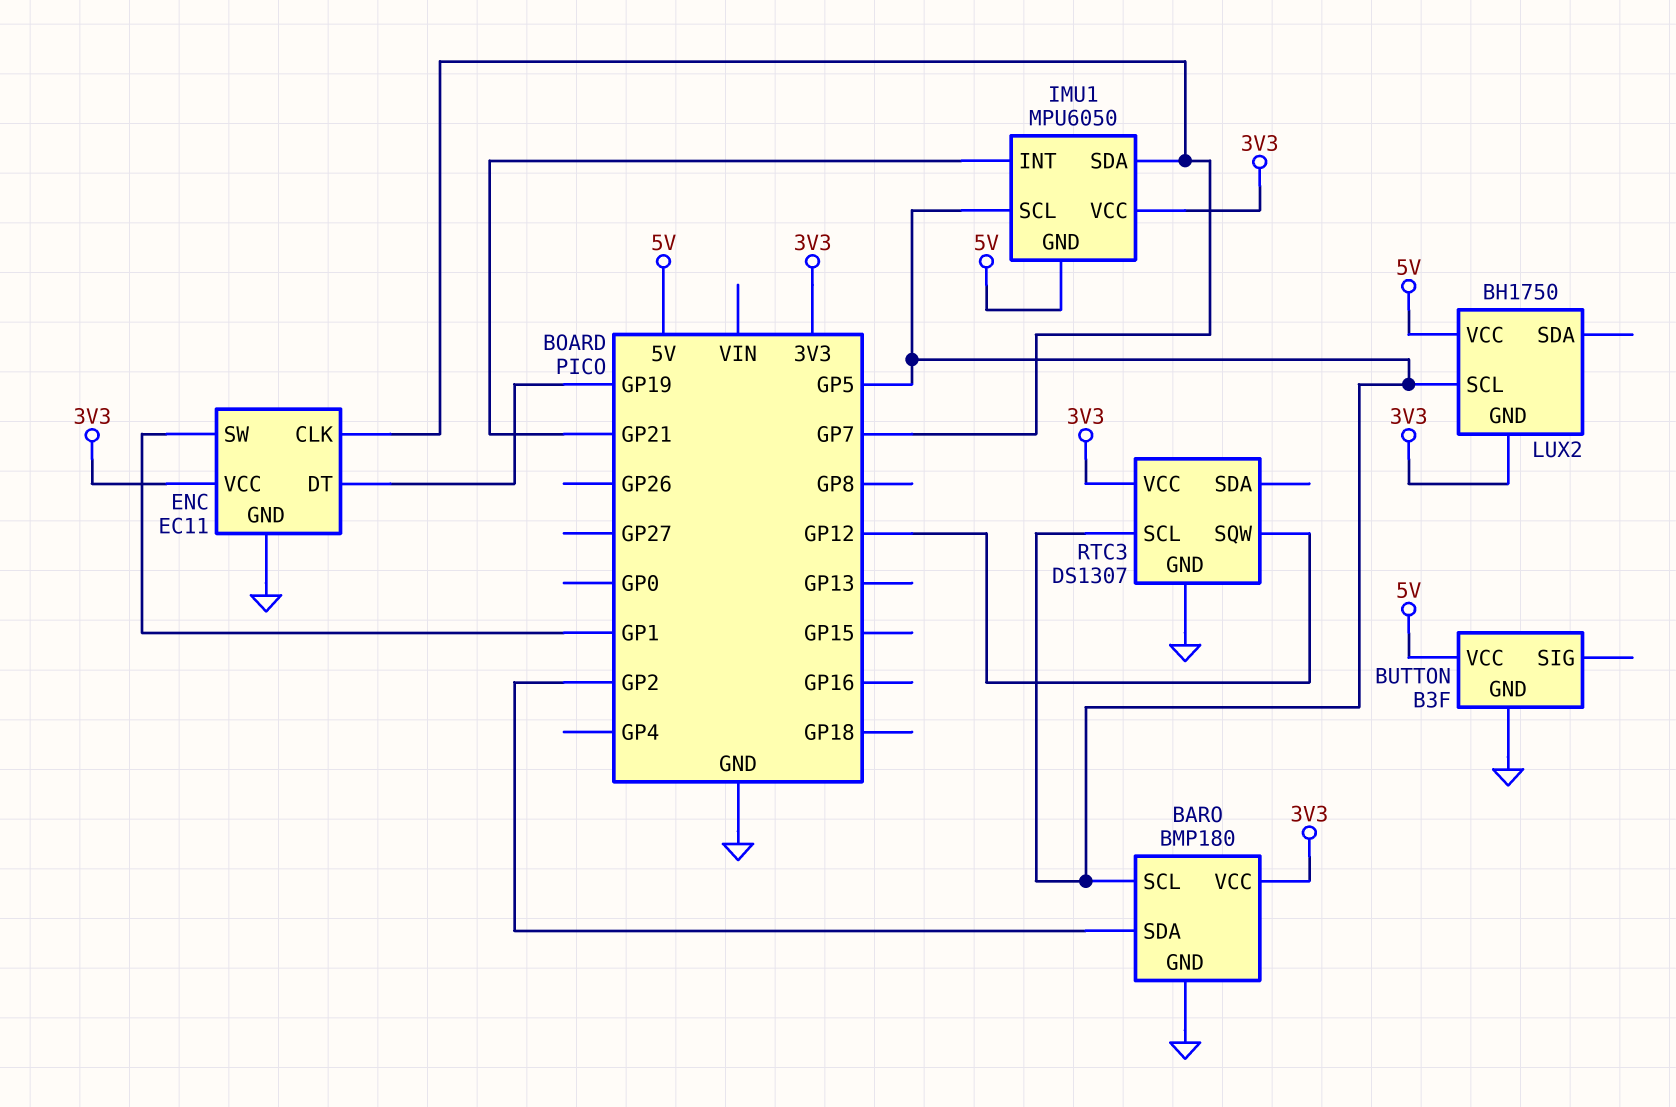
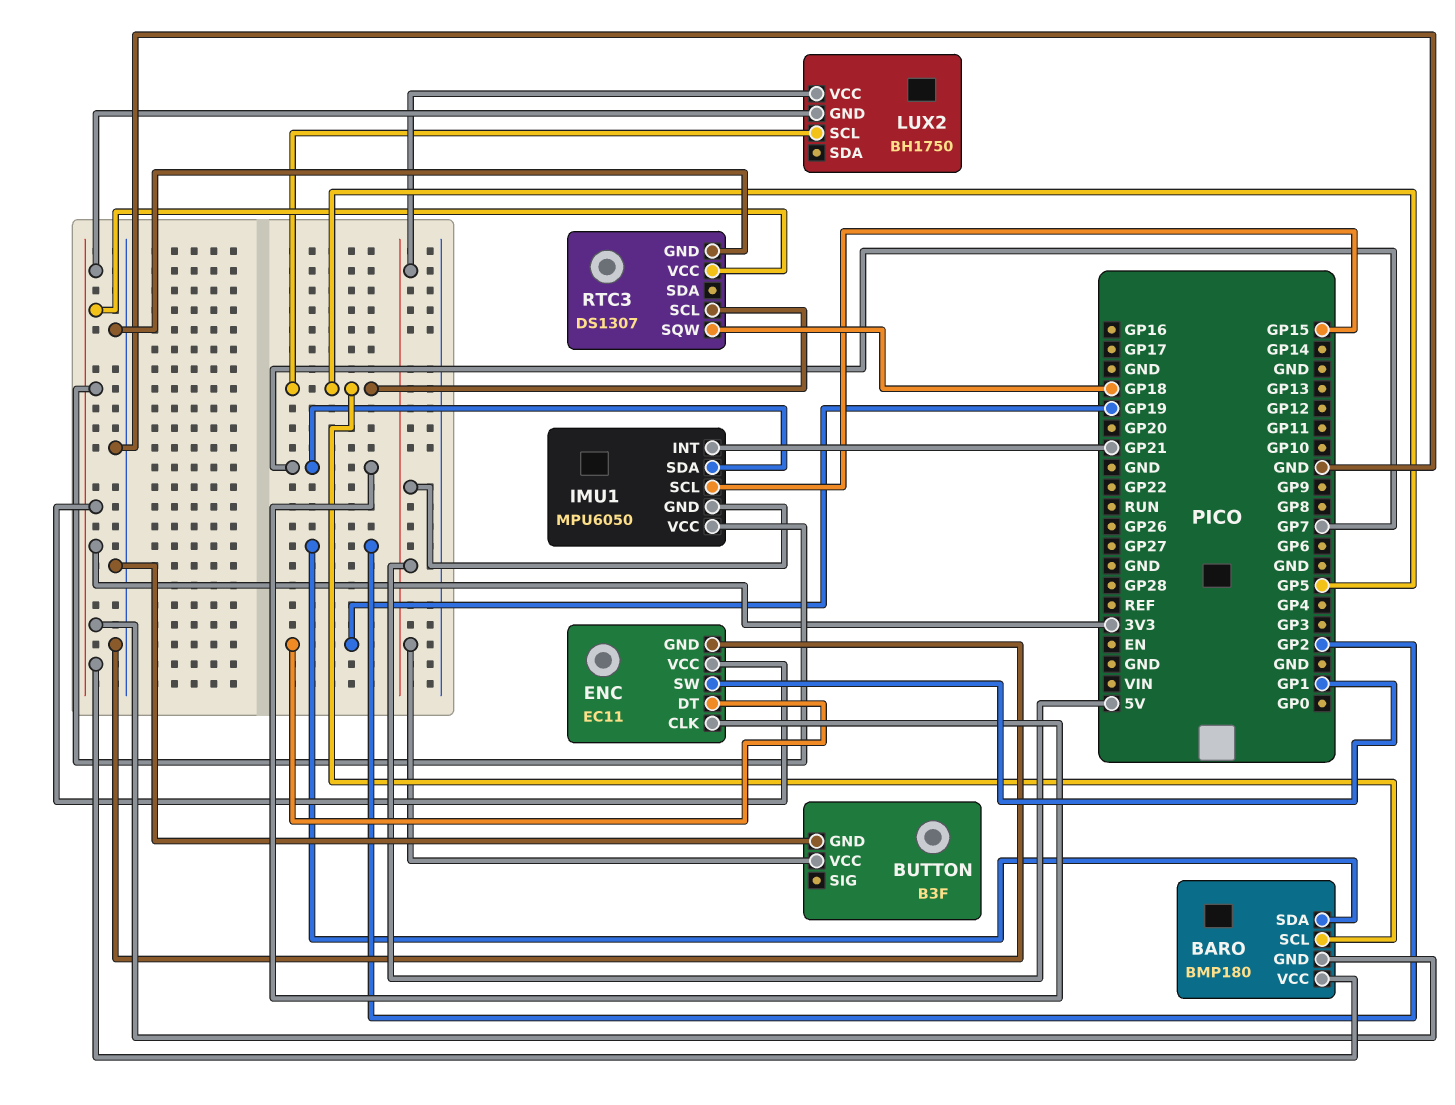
BARO pin GND: GND -> 3V3
IMU1 pin SCL: GP5 -> GP15
RTC3 pin SQW: GP12 -> GP18

